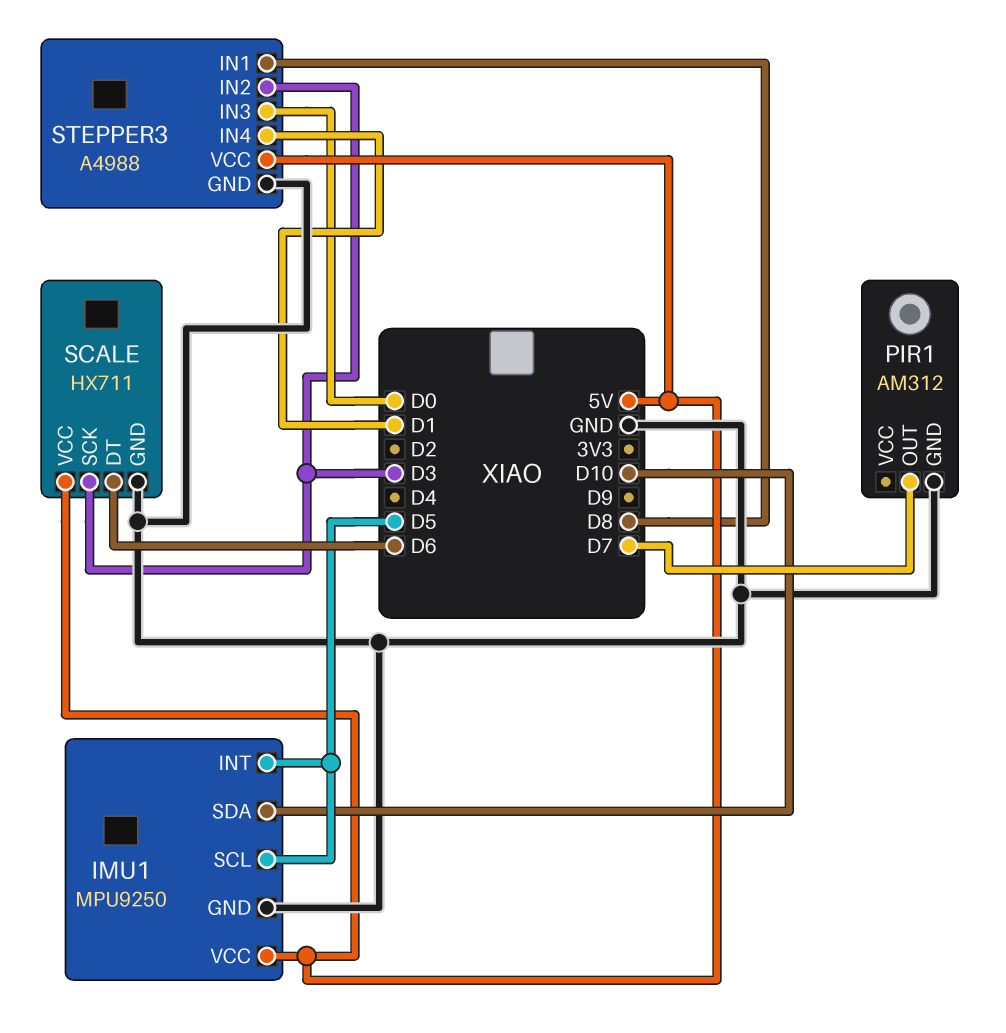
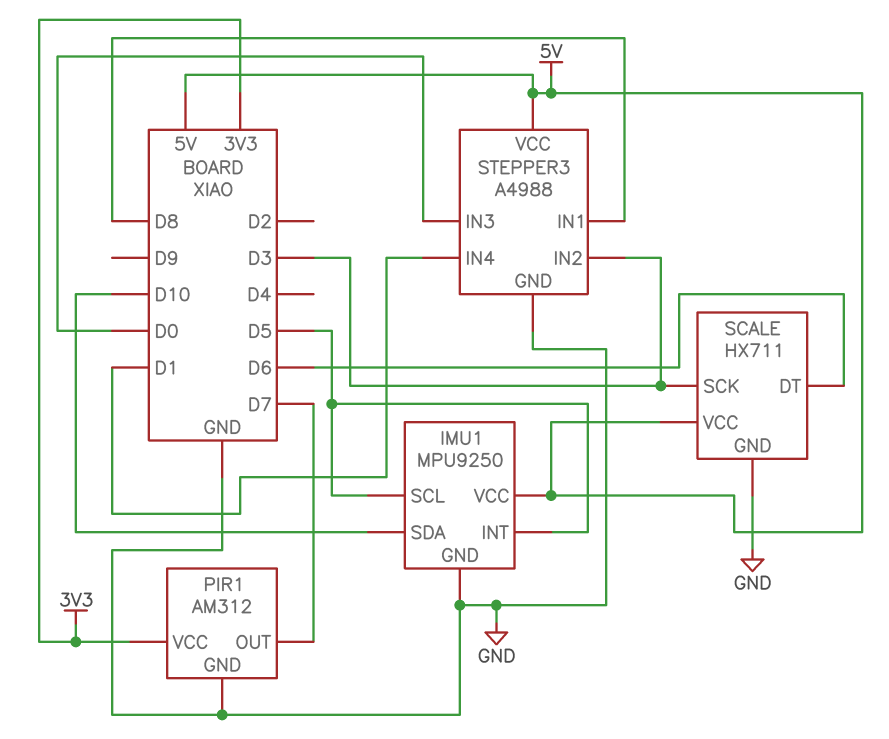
PIR1 pin VCC: none -> 3V3

